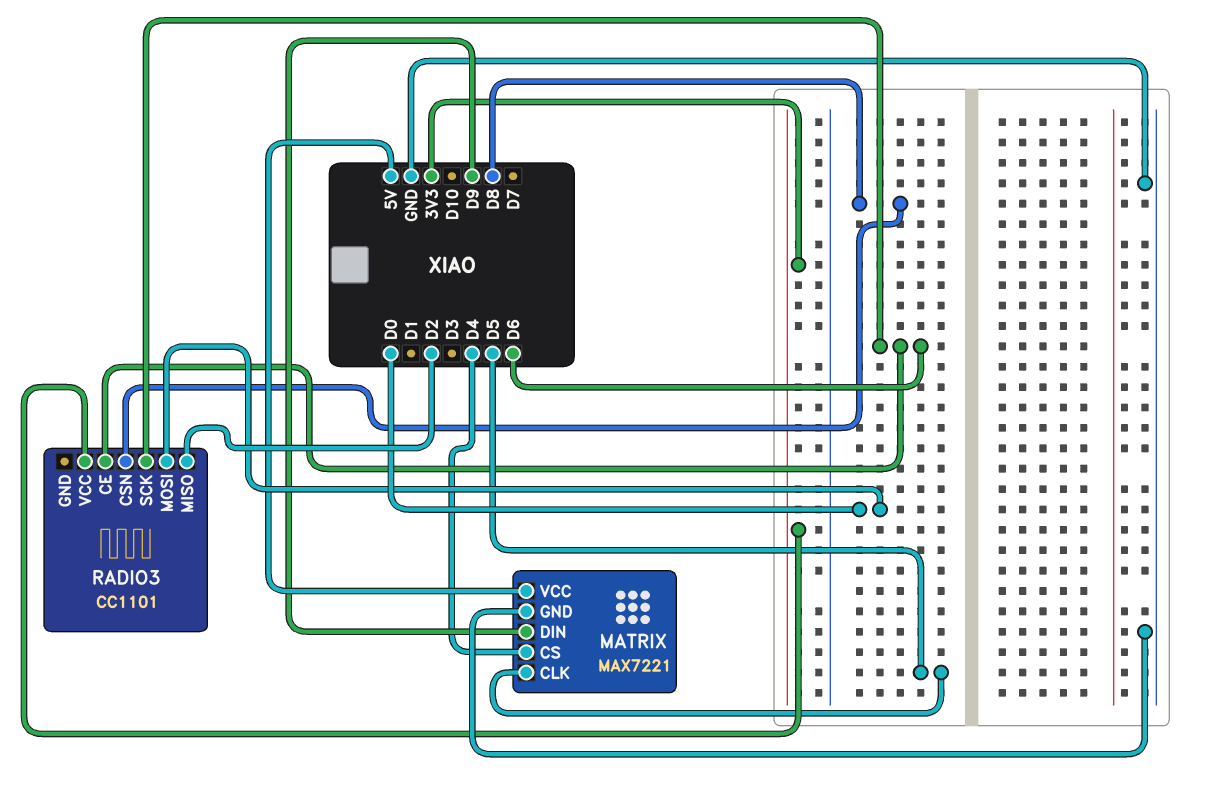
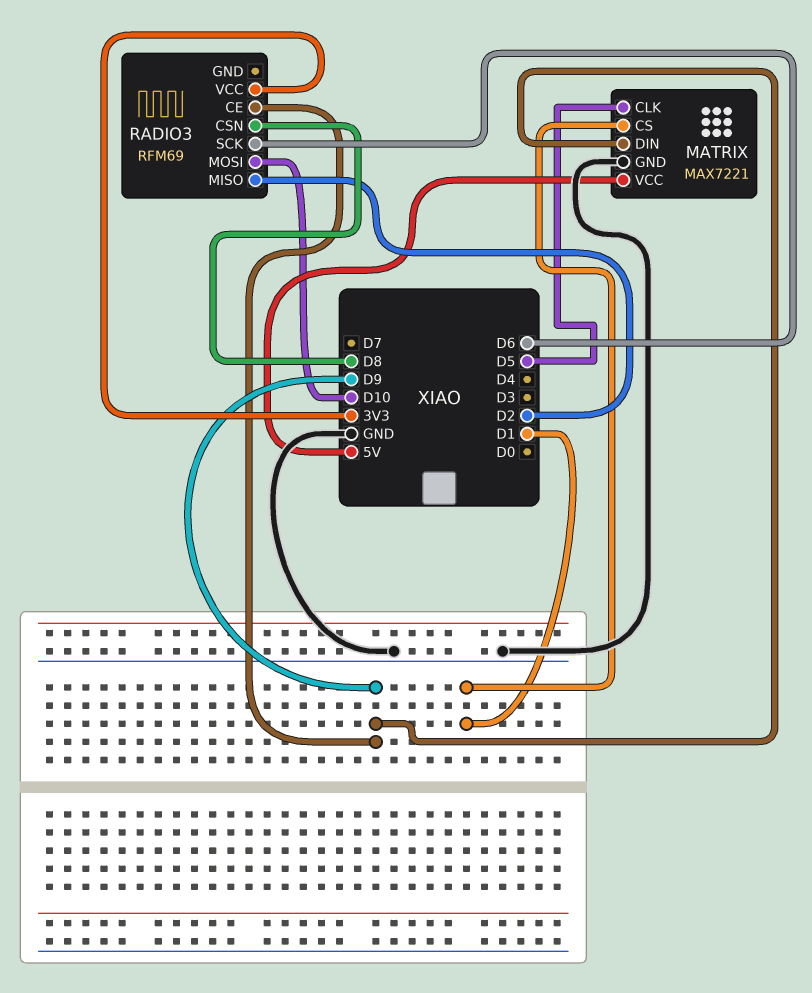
MATRIX pin CS: D4 -> D1
RADIO3: CC1101 -> RFM69
RADIO3 pin CE: D6 -> D9
RADIO3 pin MOSI: D0 -> D10

